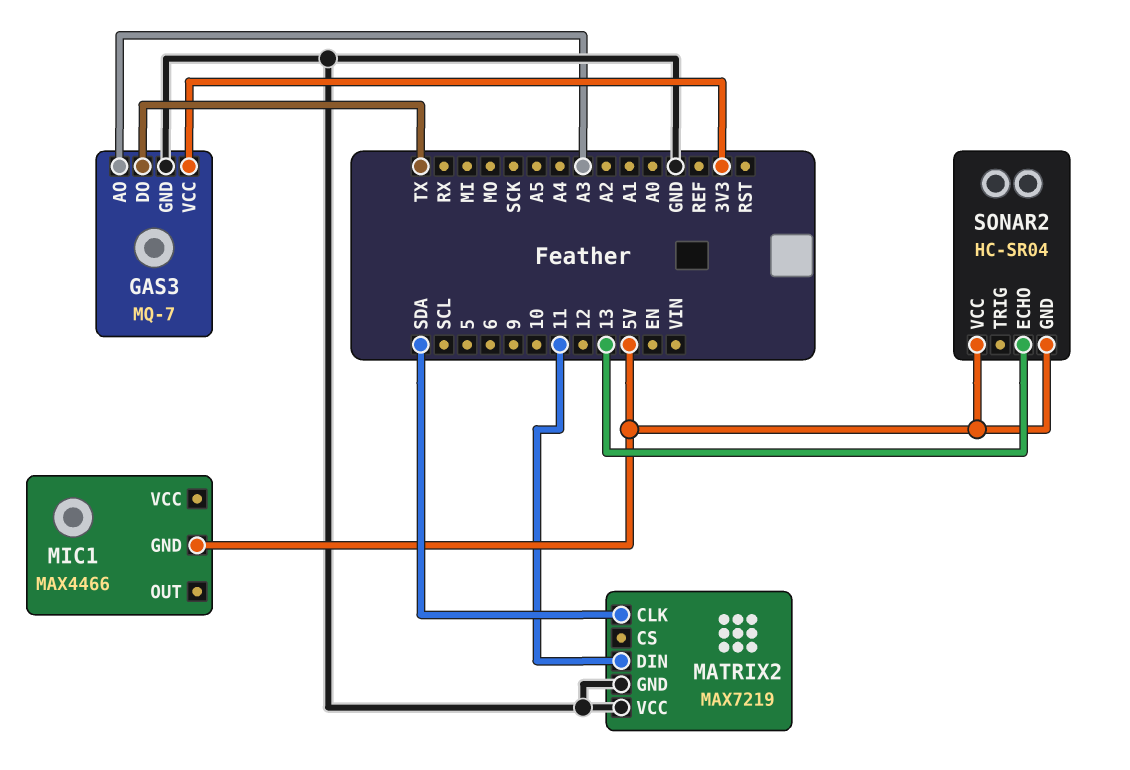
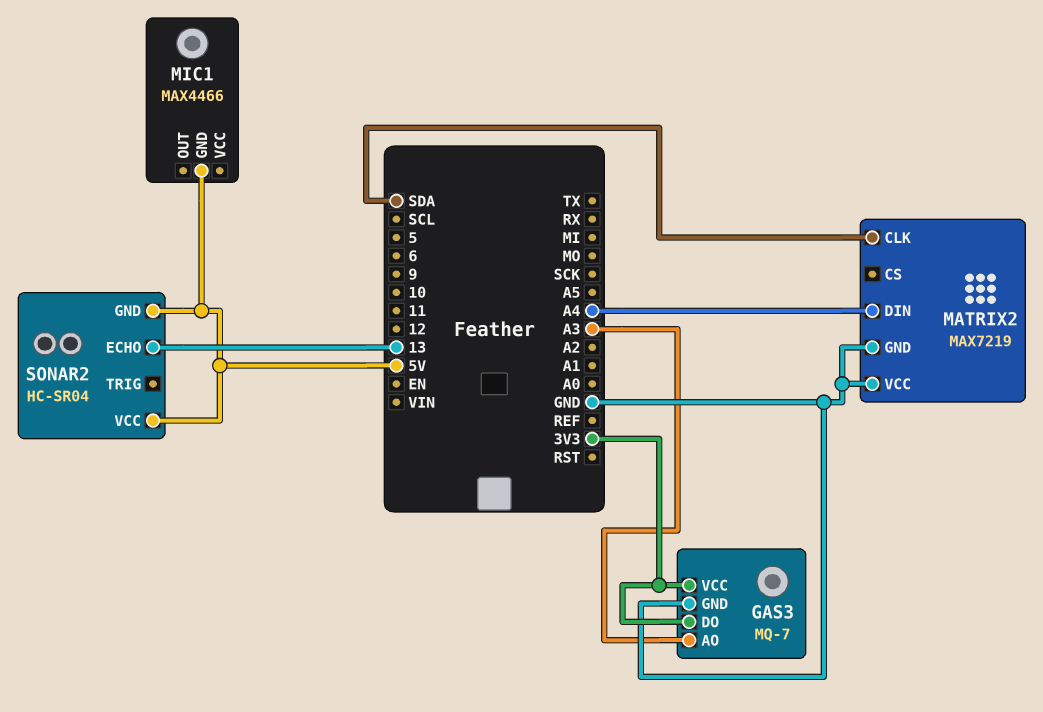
GAS3 pin DO: TX -> 3V3
MATRIX2 pin DIN: 11 -> A4

